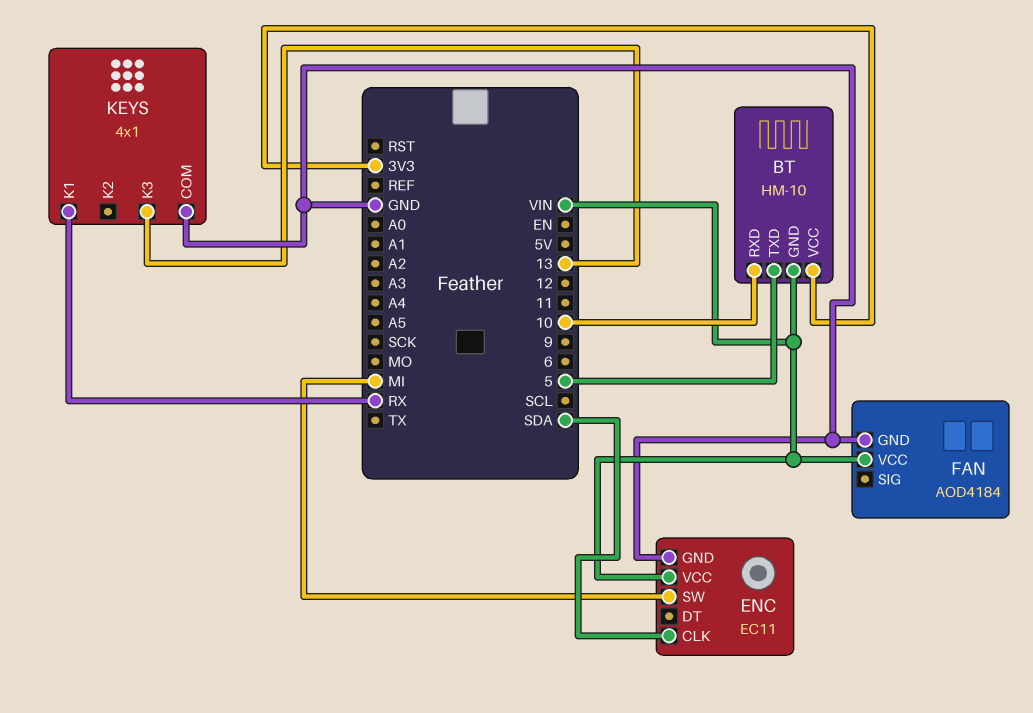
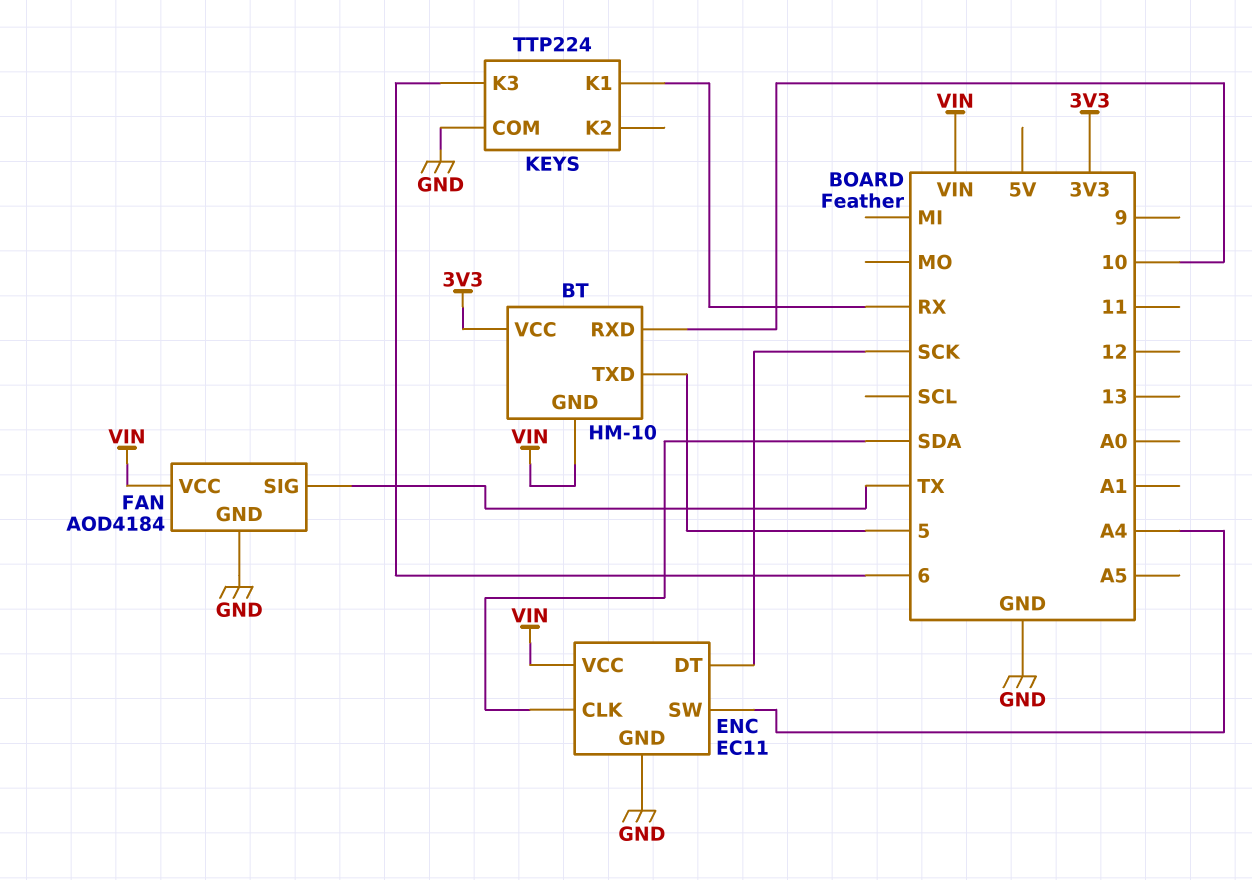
ENC pin DT: none -> SCK
ENC pin SW: MI -> A4
FAN pin SIG: none -> TX
KEYS: 4x1 -> TTP224
KEYS pin K3: 13 -> 6

